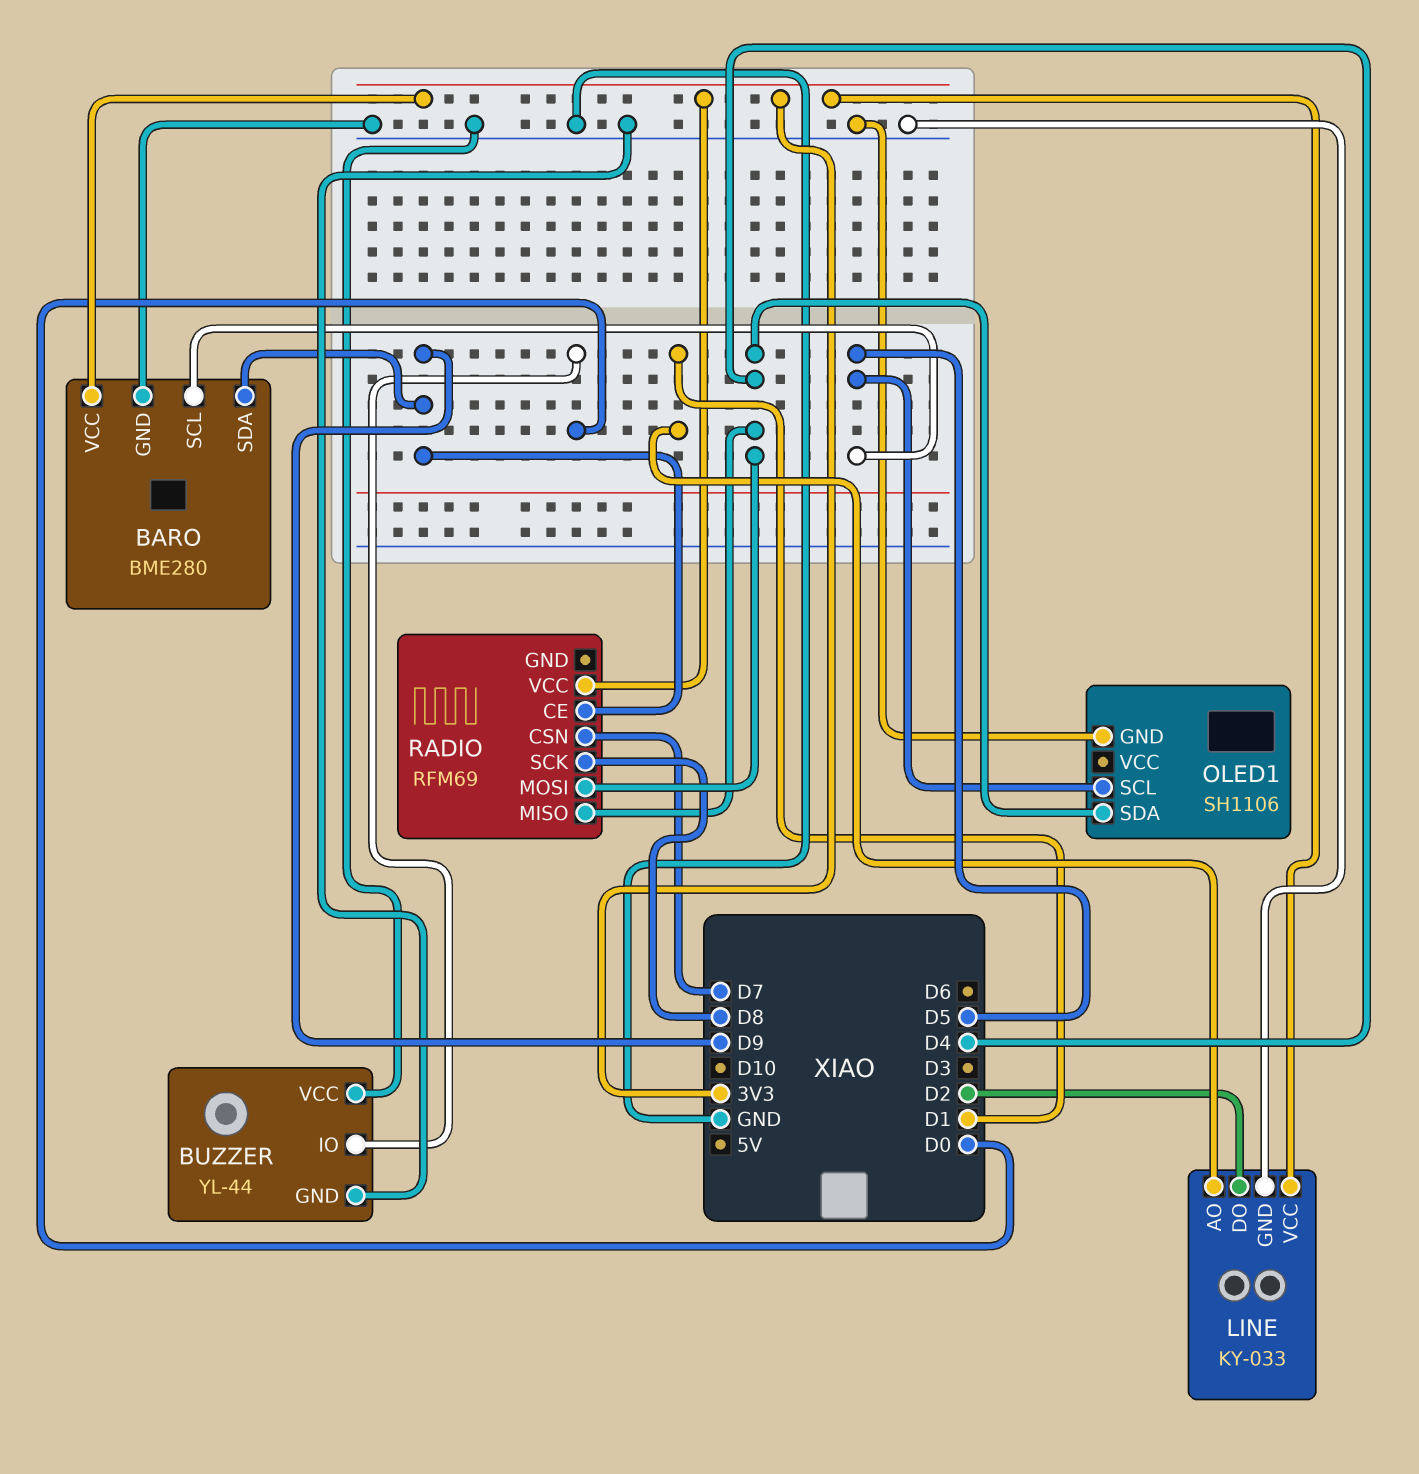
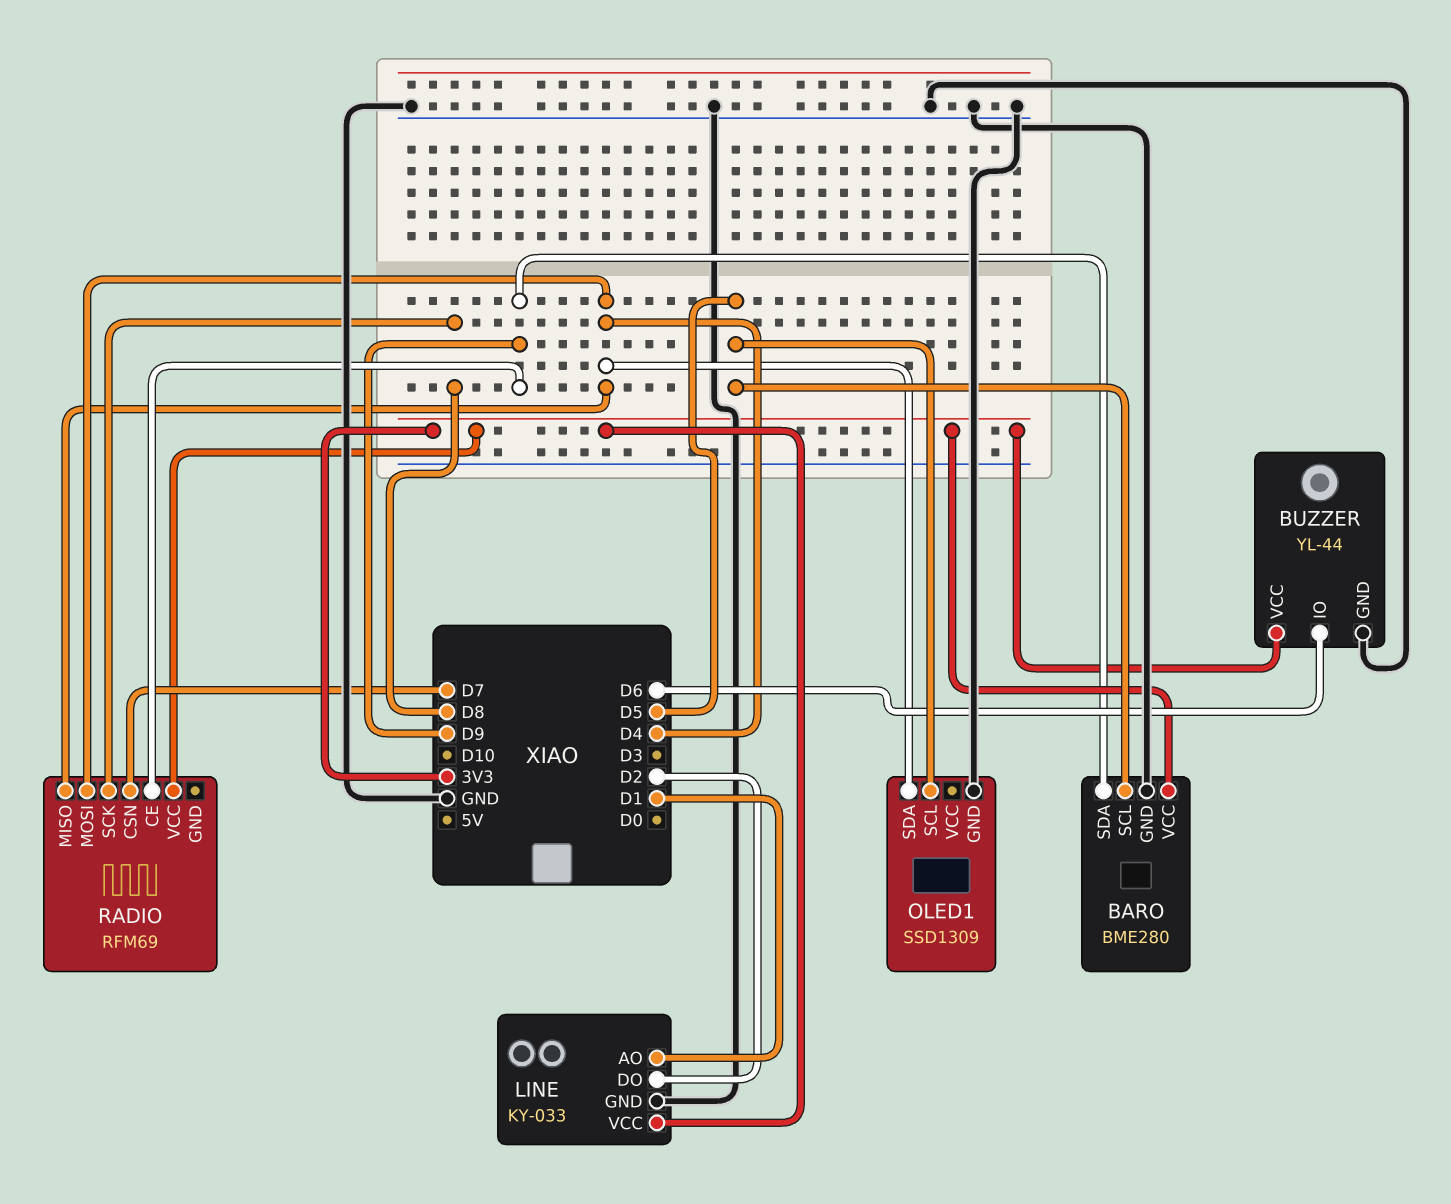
BUZZER pin IO: D0 -> D6
BUZZER pin VCC: GND -> 3V3
OLED1: SH1106 -> SSD1309

